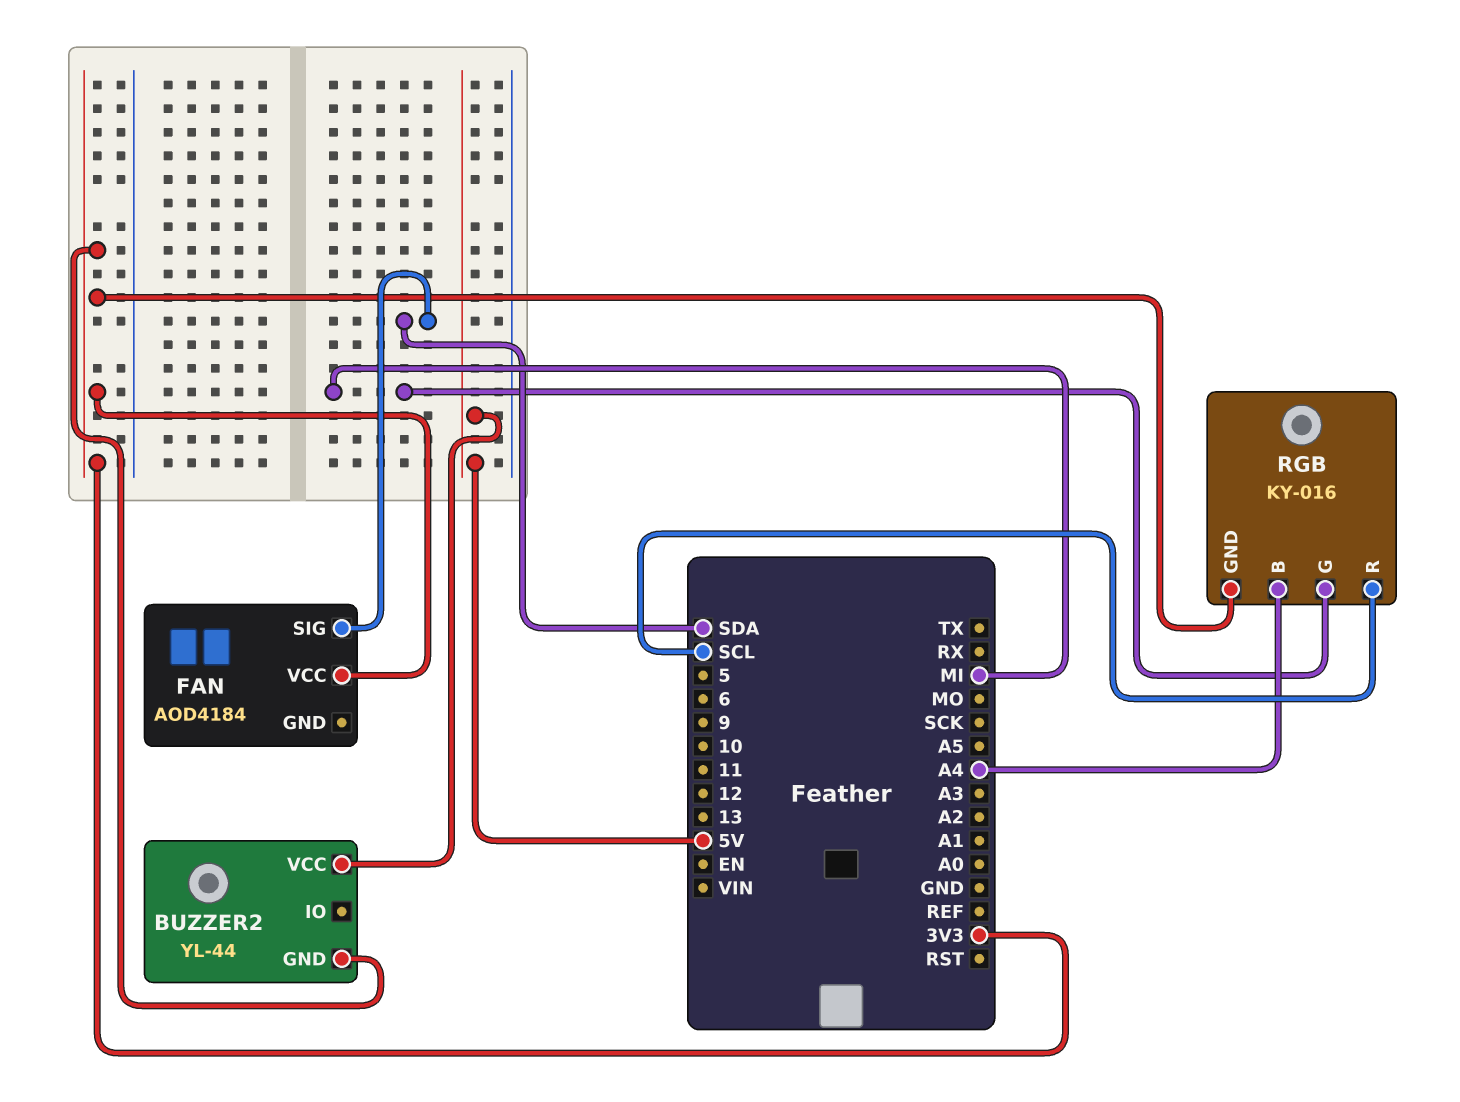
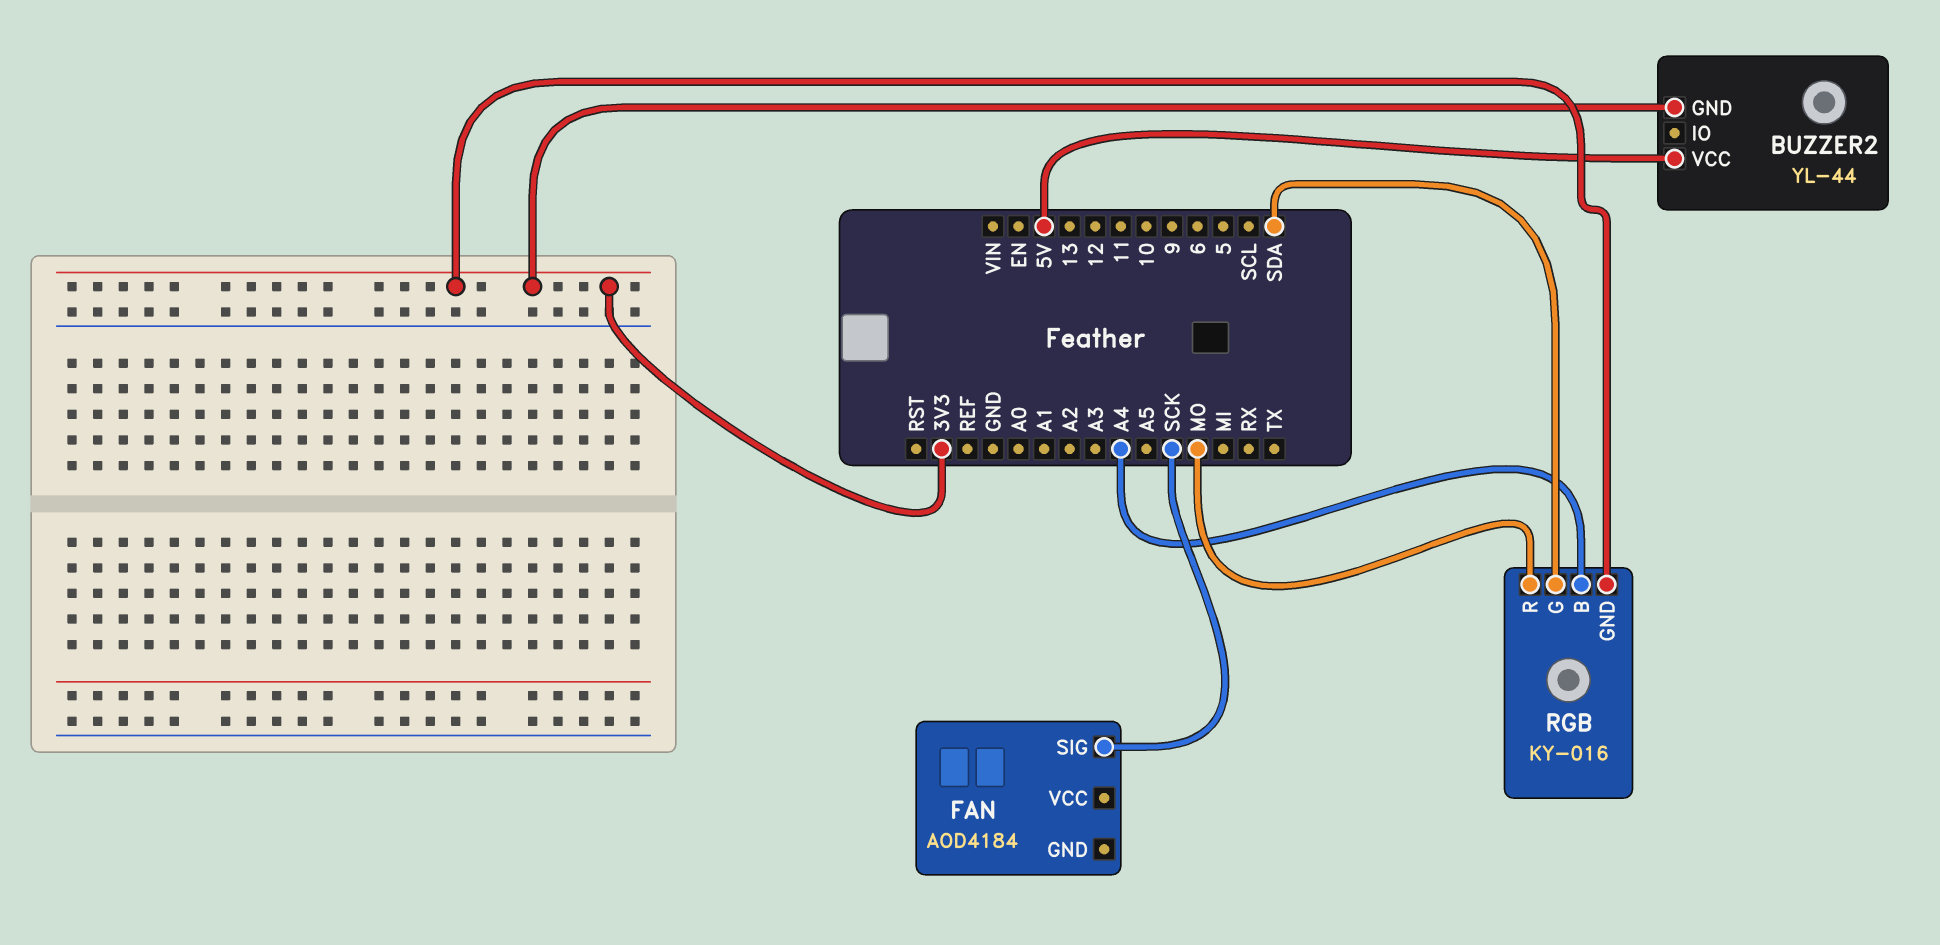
FAN pin SIG: SDA -> SCK
FAN pin VCC: 3V3 -> none
RGB pin G: MI -> SDA
RGB pin R: SCL -> MO

